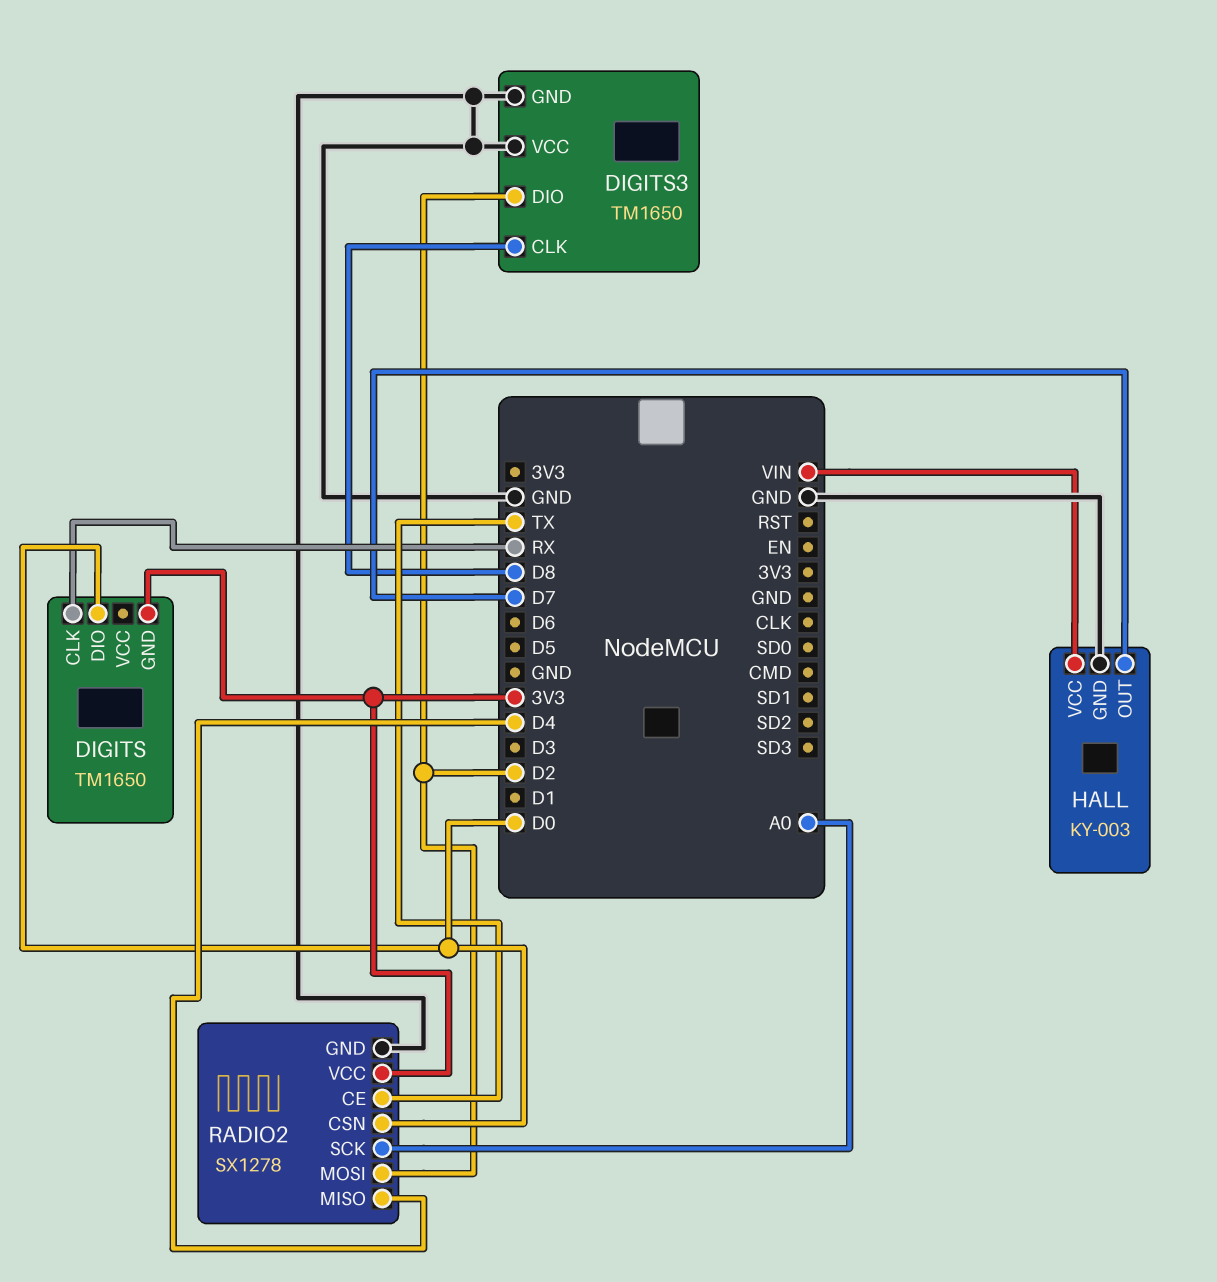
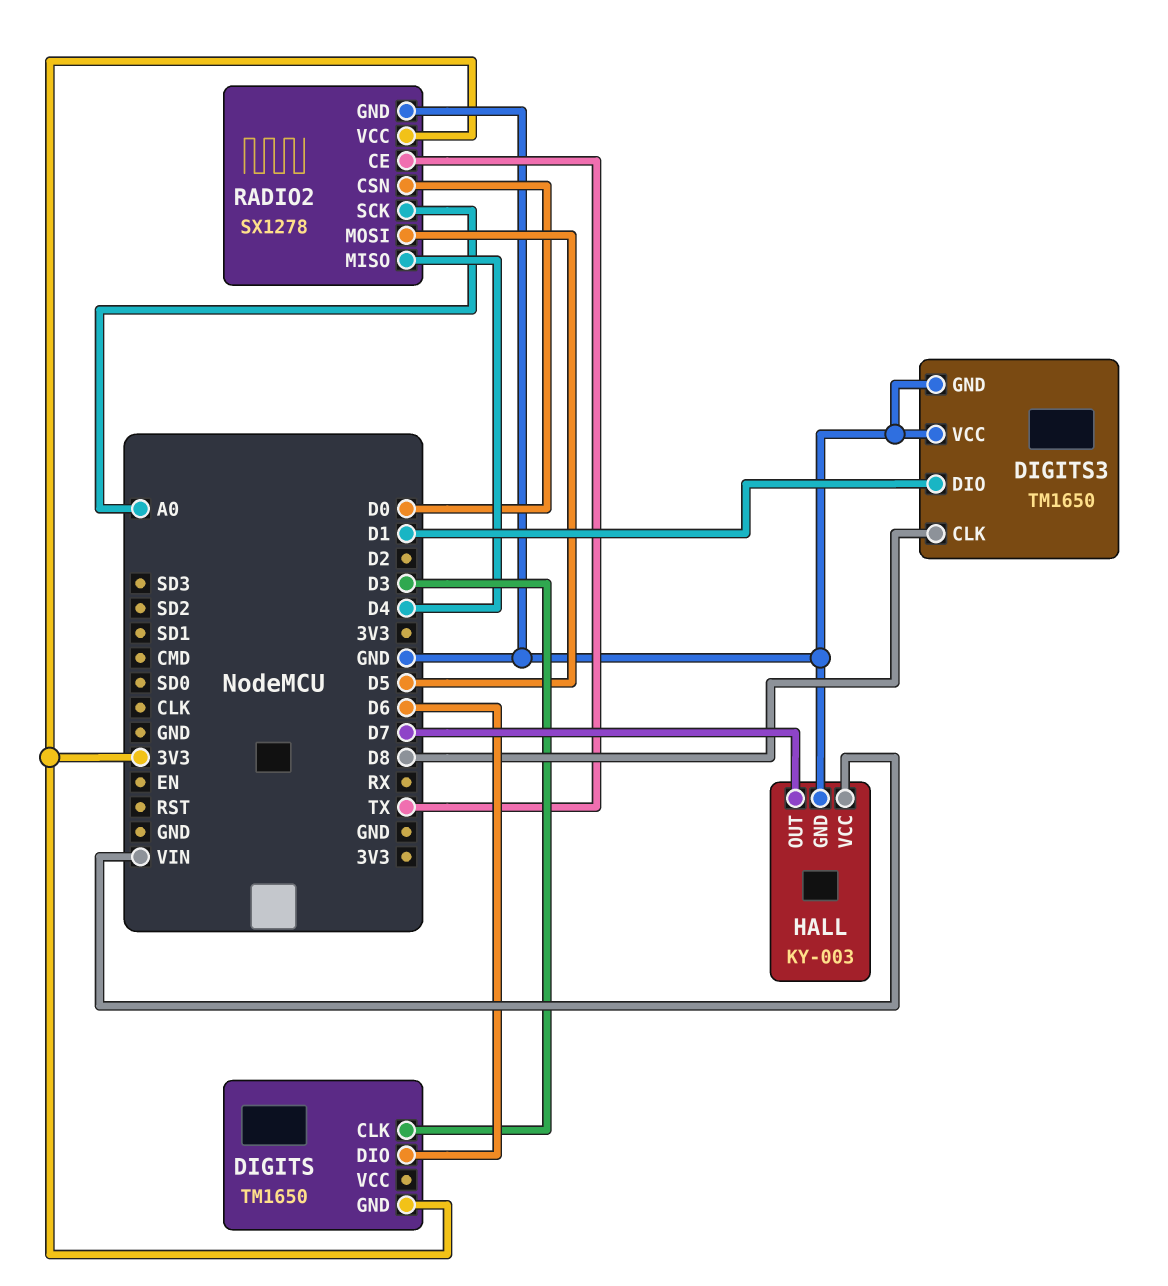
DIGITS pin CLK: RX -> D3
DIGITS pin DIO: D0 -> D6
DIGITS3 pin DIO: D2 -> D1
RADIO2 pin MOSI: D2 -> D5

